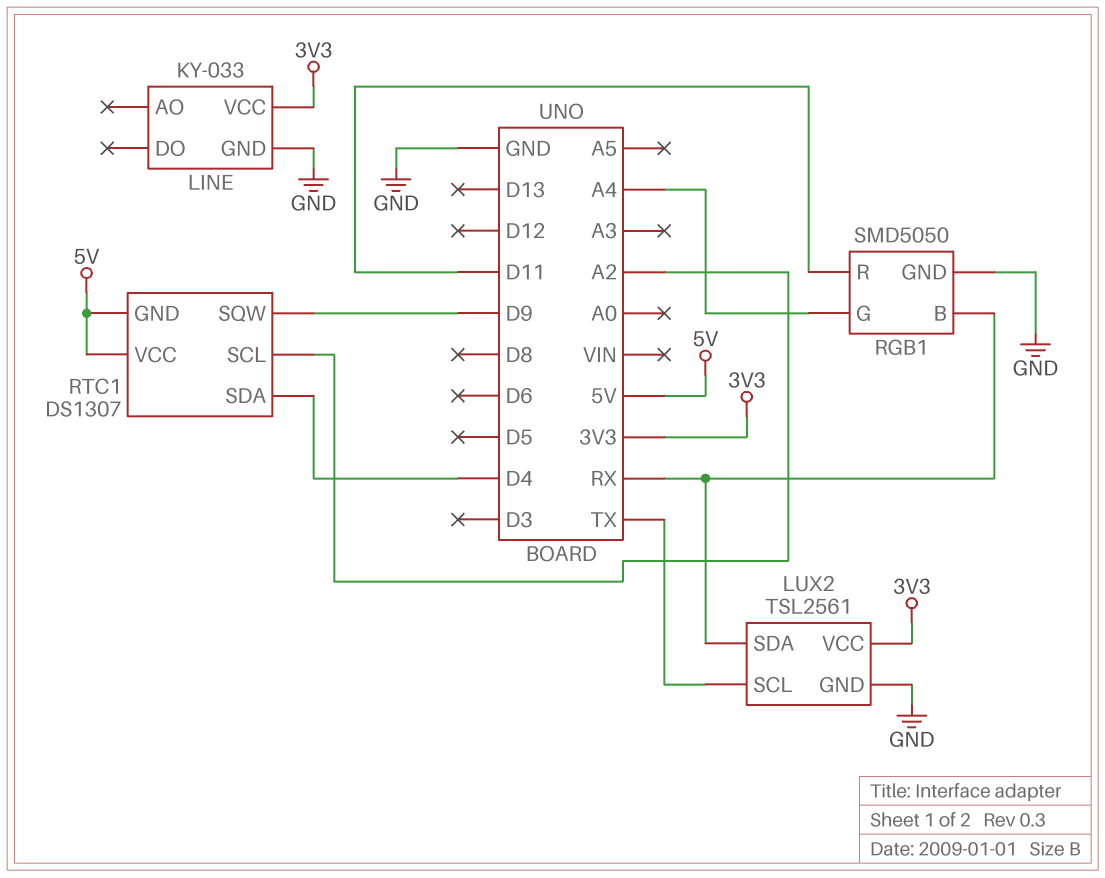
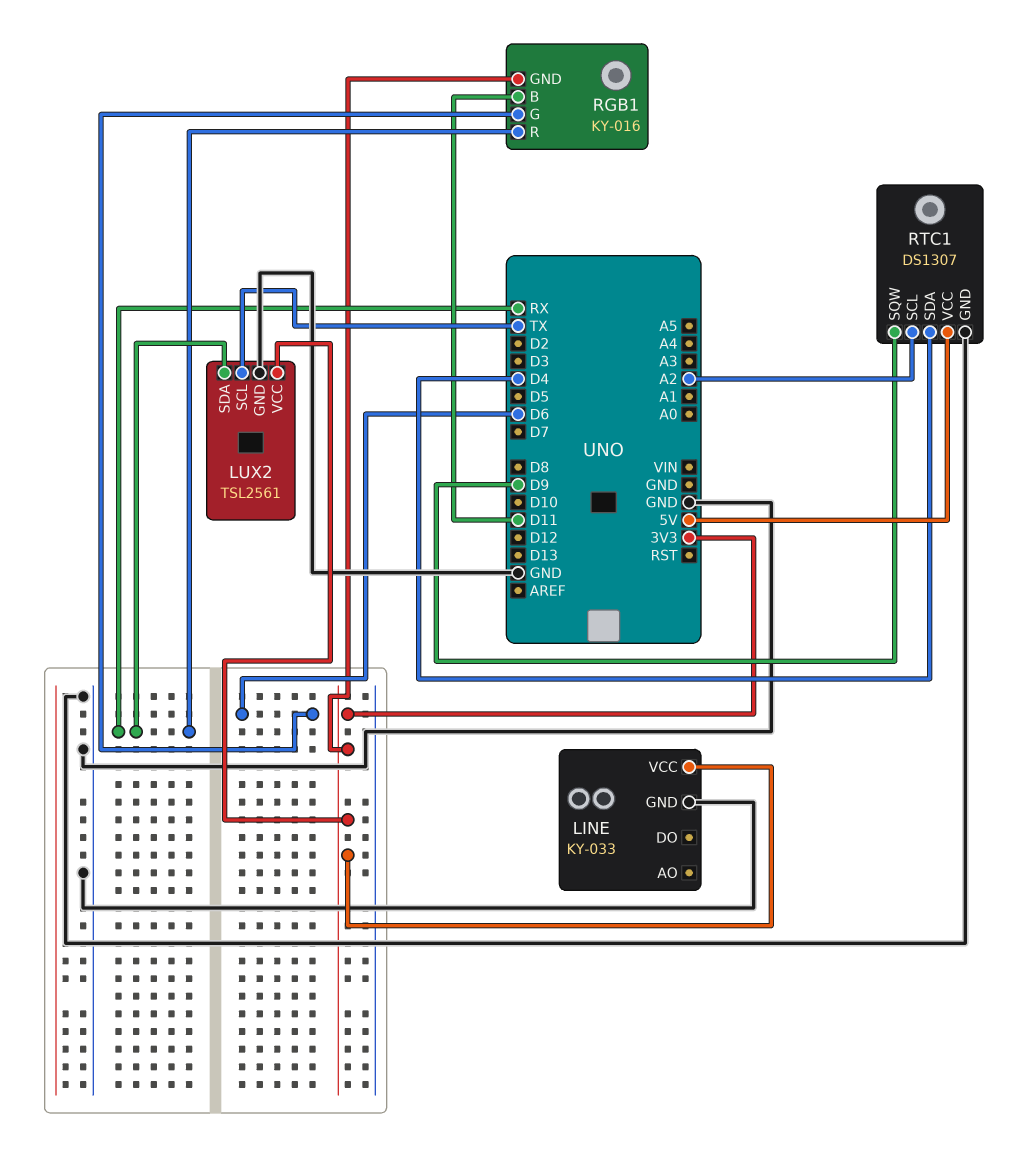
RGB1: SMD5050 -> KY-016
RGB1 pin B: RX -> D11
RGB1 pin G: A4 -> D6
RGB1 pin GND: GND -> 3V3
RGB1 pin R: D11 -> RX
RTC1 pin GND: 5V -> GND

